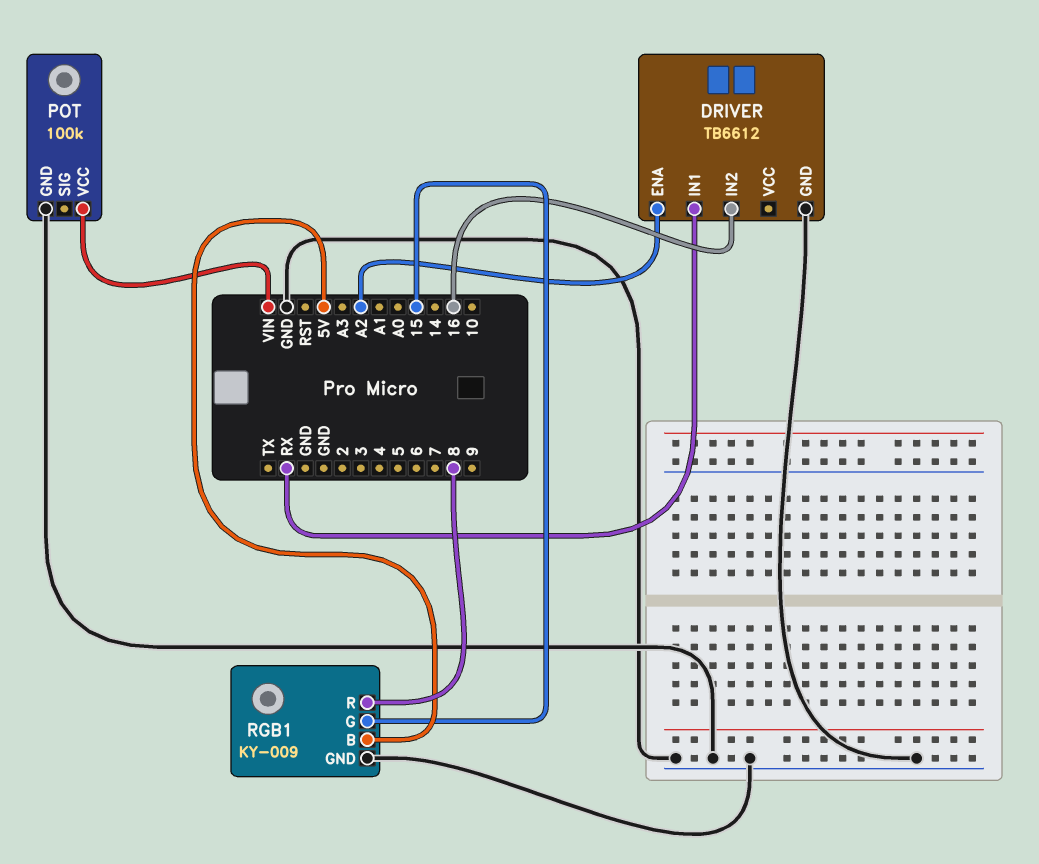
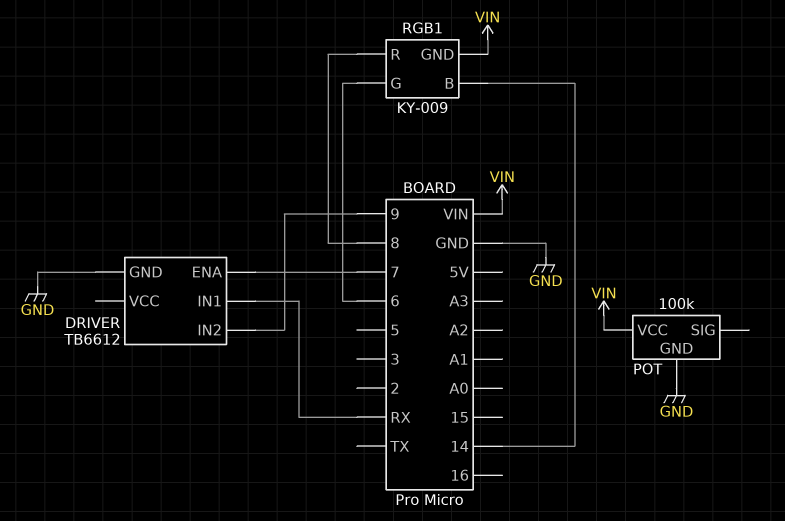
DRIVER pin ENA: A2 -> 7
DRIVER pin IN2: 16 -> 9
RGB1 pin B: 5V -> 14
RGB1 pin G: 15 -> 6
RGB1 pin GND: GND -> VIN

